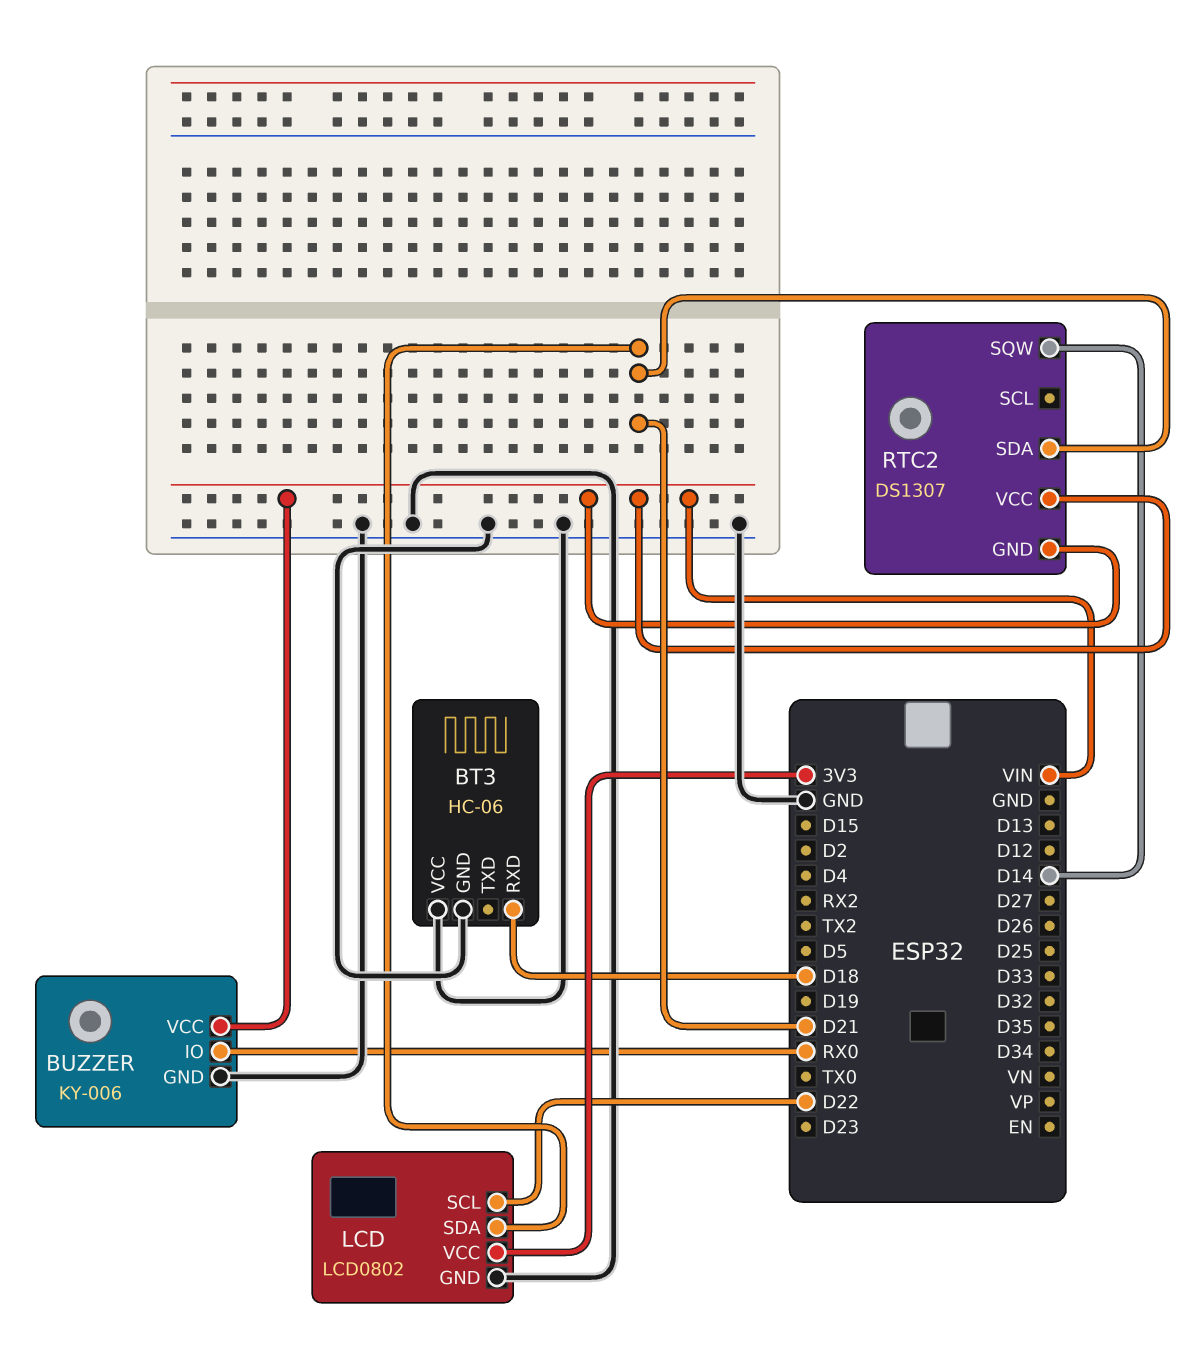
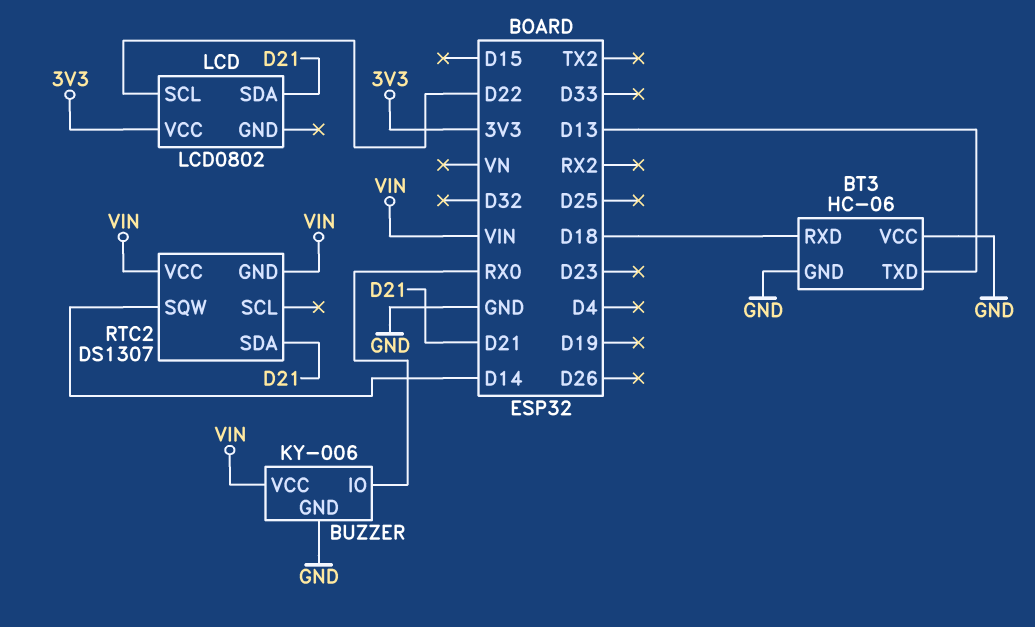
BT3 pin TXD: none -> D13
LCD pin GND: GND -> none

